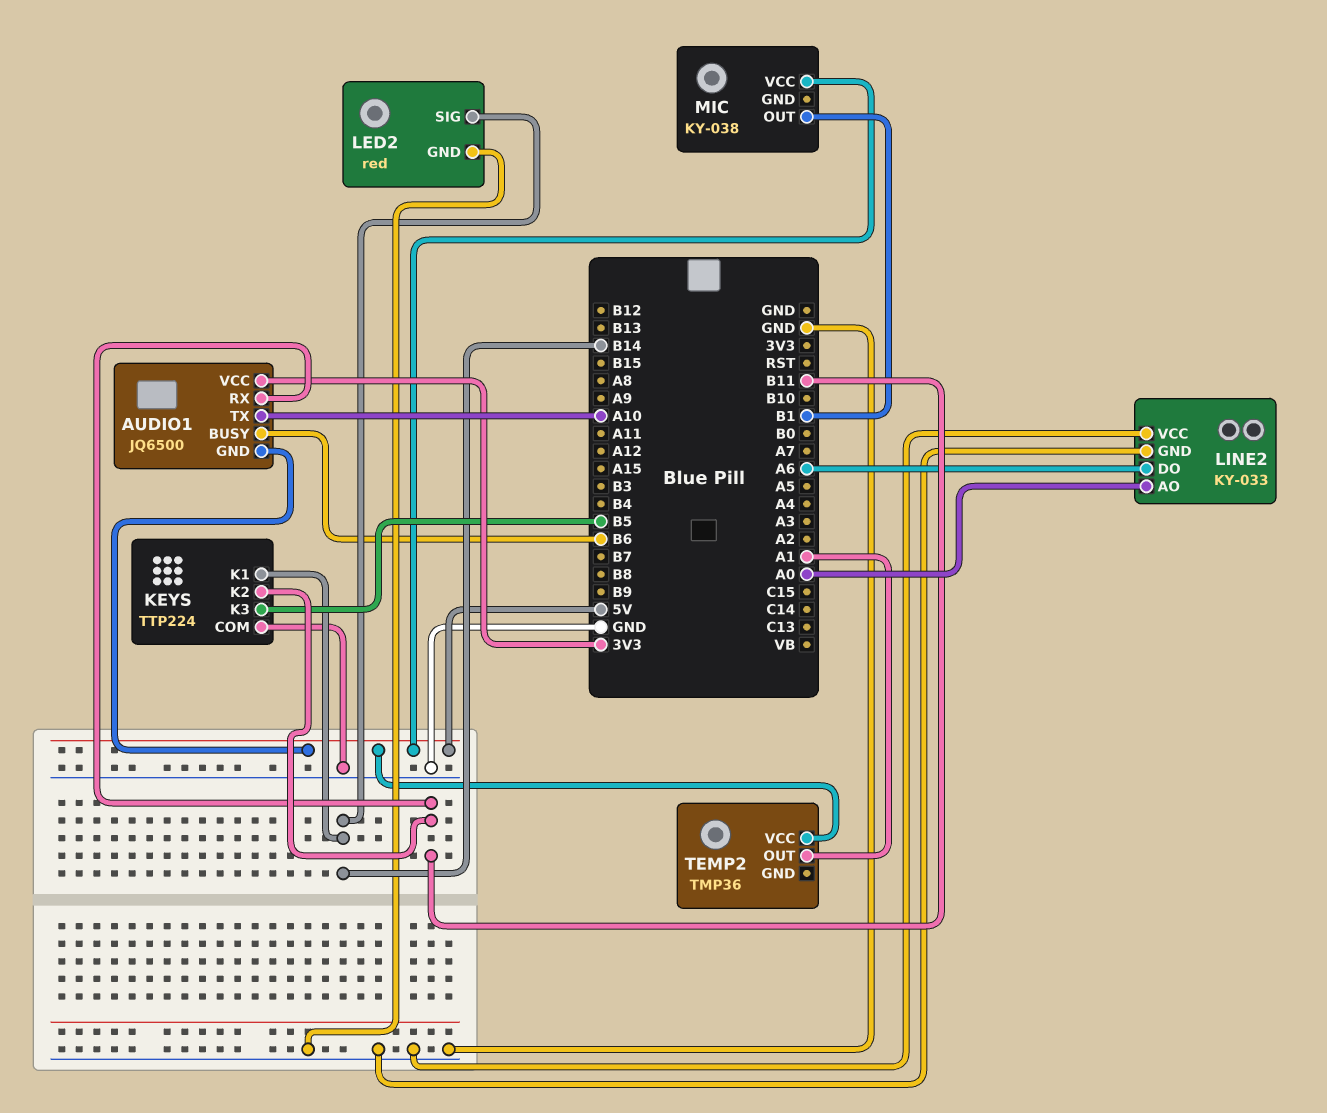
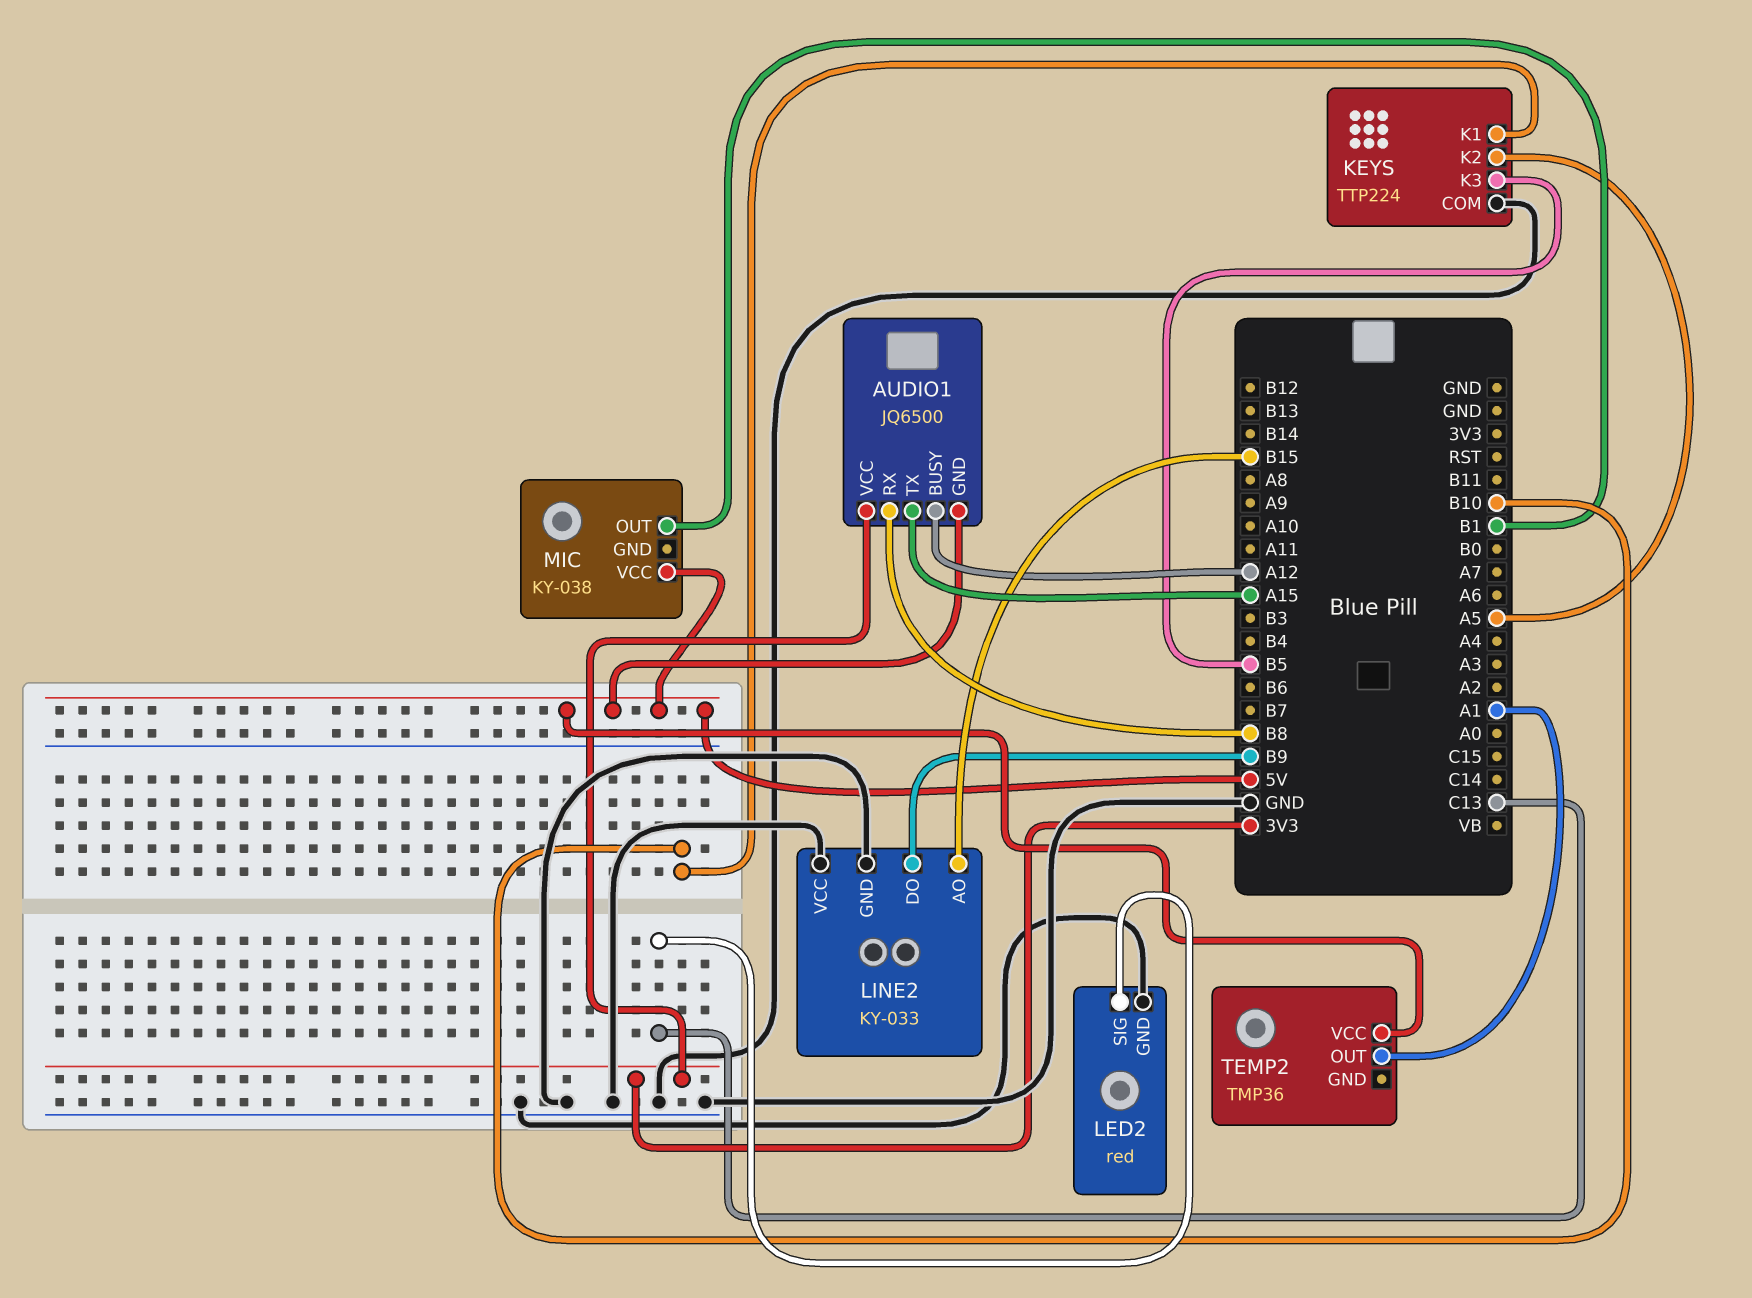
AUDIO1 pin BUSY: B6 -> A12
AUDIO1 pin RX: B11 -> B8
AUDIO1 pin TX: A10 -> A15
KEYS pin K1: B14 -> B10
KEYS pin K2: B11 -> A5
LED2 pin SIG: B14 -> C13
LINE2 pin AO: A0 -> B15
LINE2 pin DO: A6 -> B9

